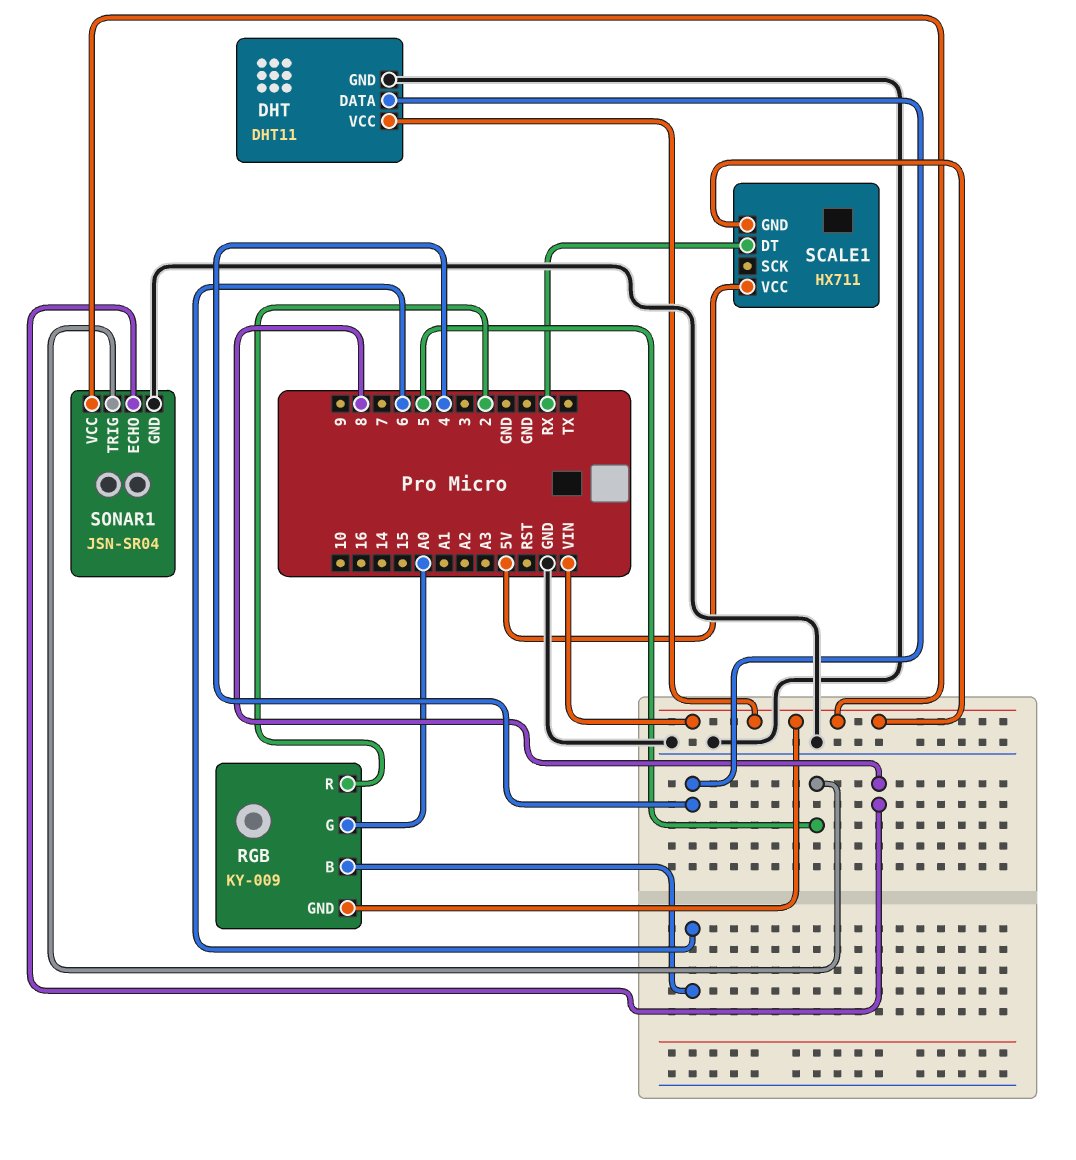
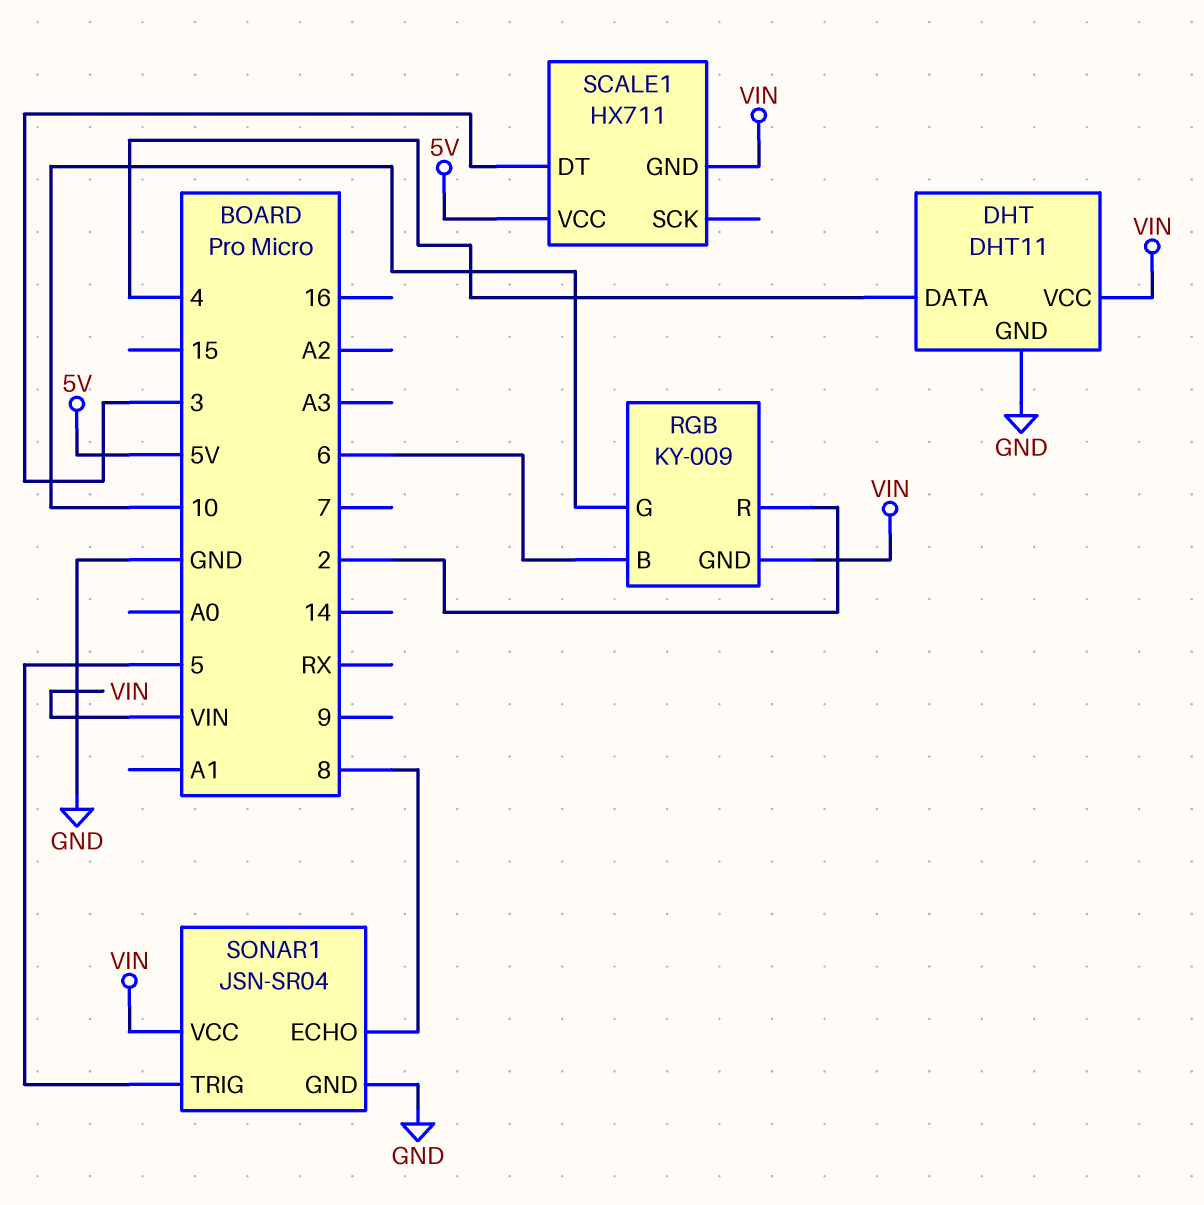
RGB pin G: A0 -> 10
SCALE1 pin DT: RX -> 3

